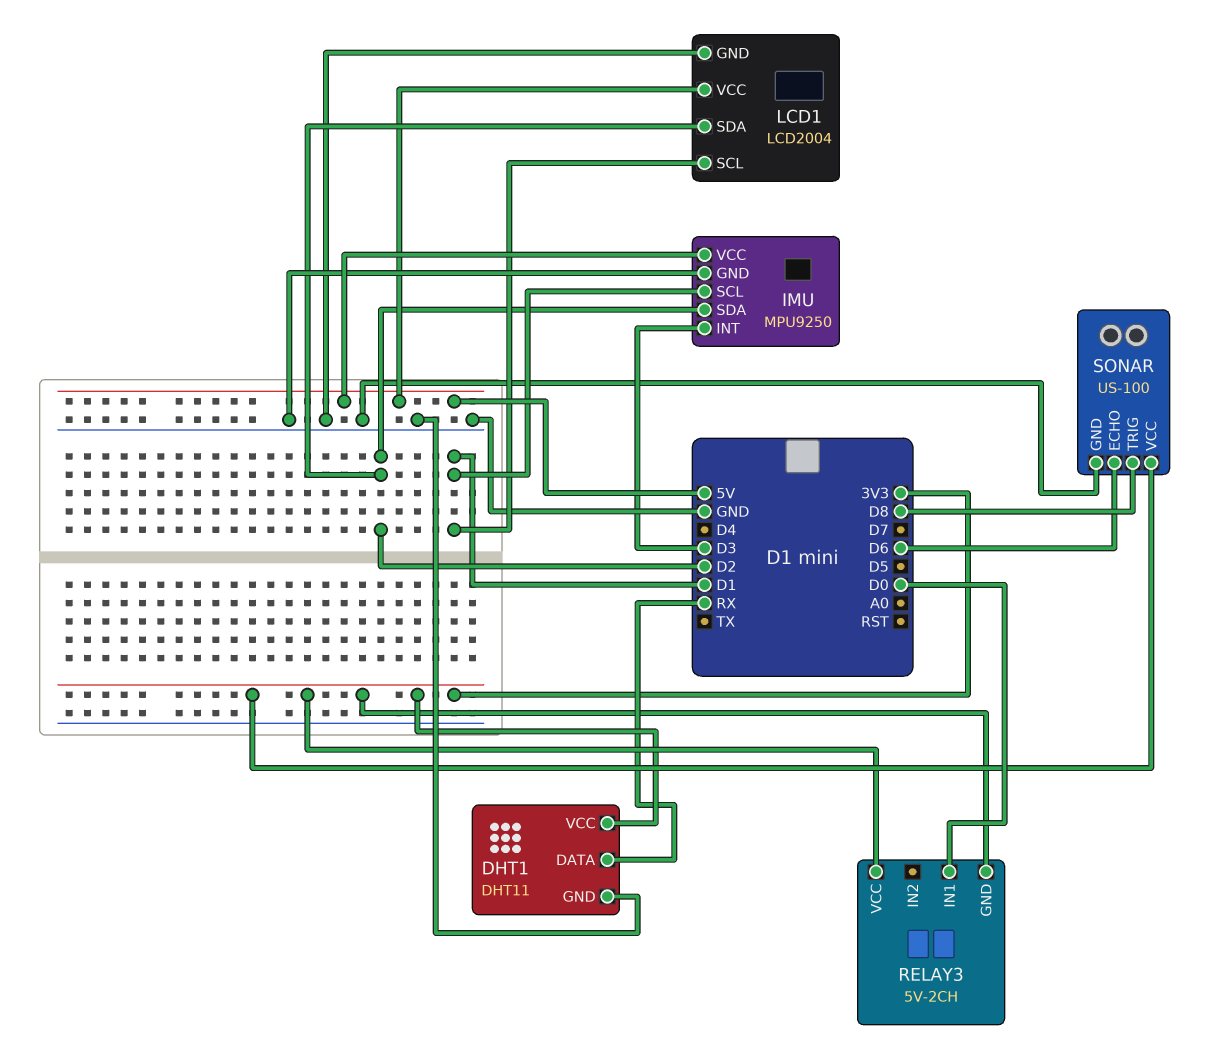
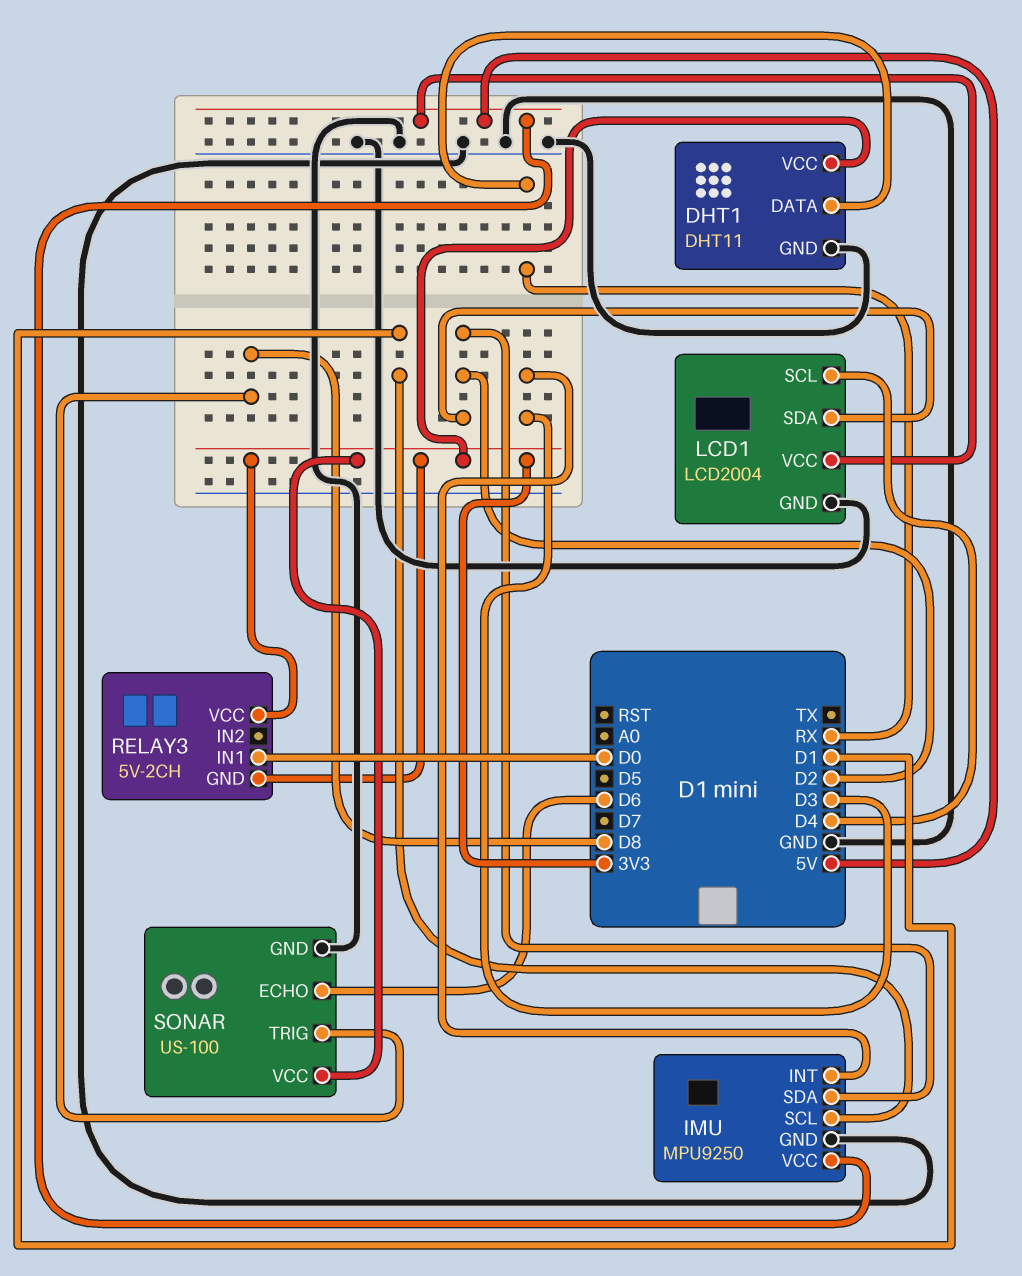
LCD1 pin SCL: D1 -> D4

